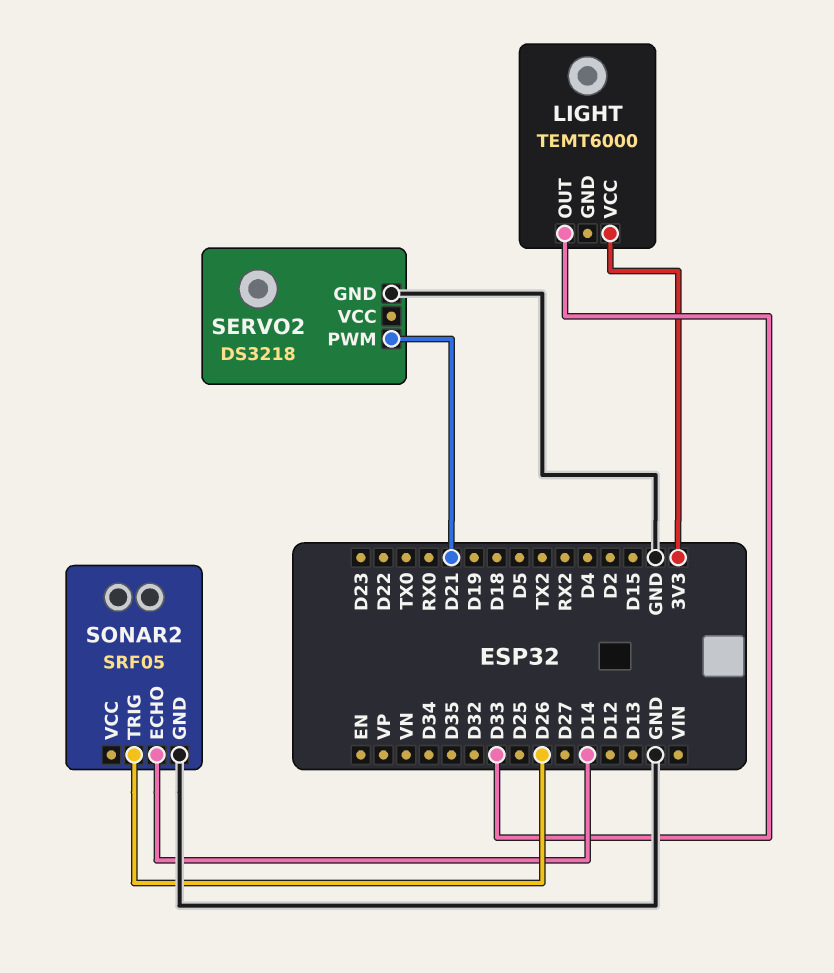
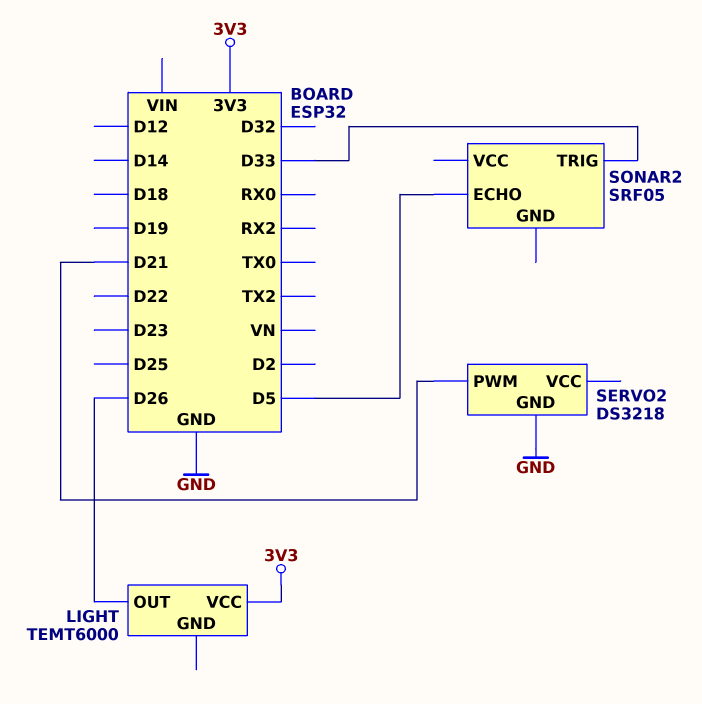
LIGHT pin OUT: D33 -> D26
SONAR2 pin ECHO: D14 -> D5
SONAR2 pin GND: GND -> none
SONAR2 pin TRIG: D26 -> D33

